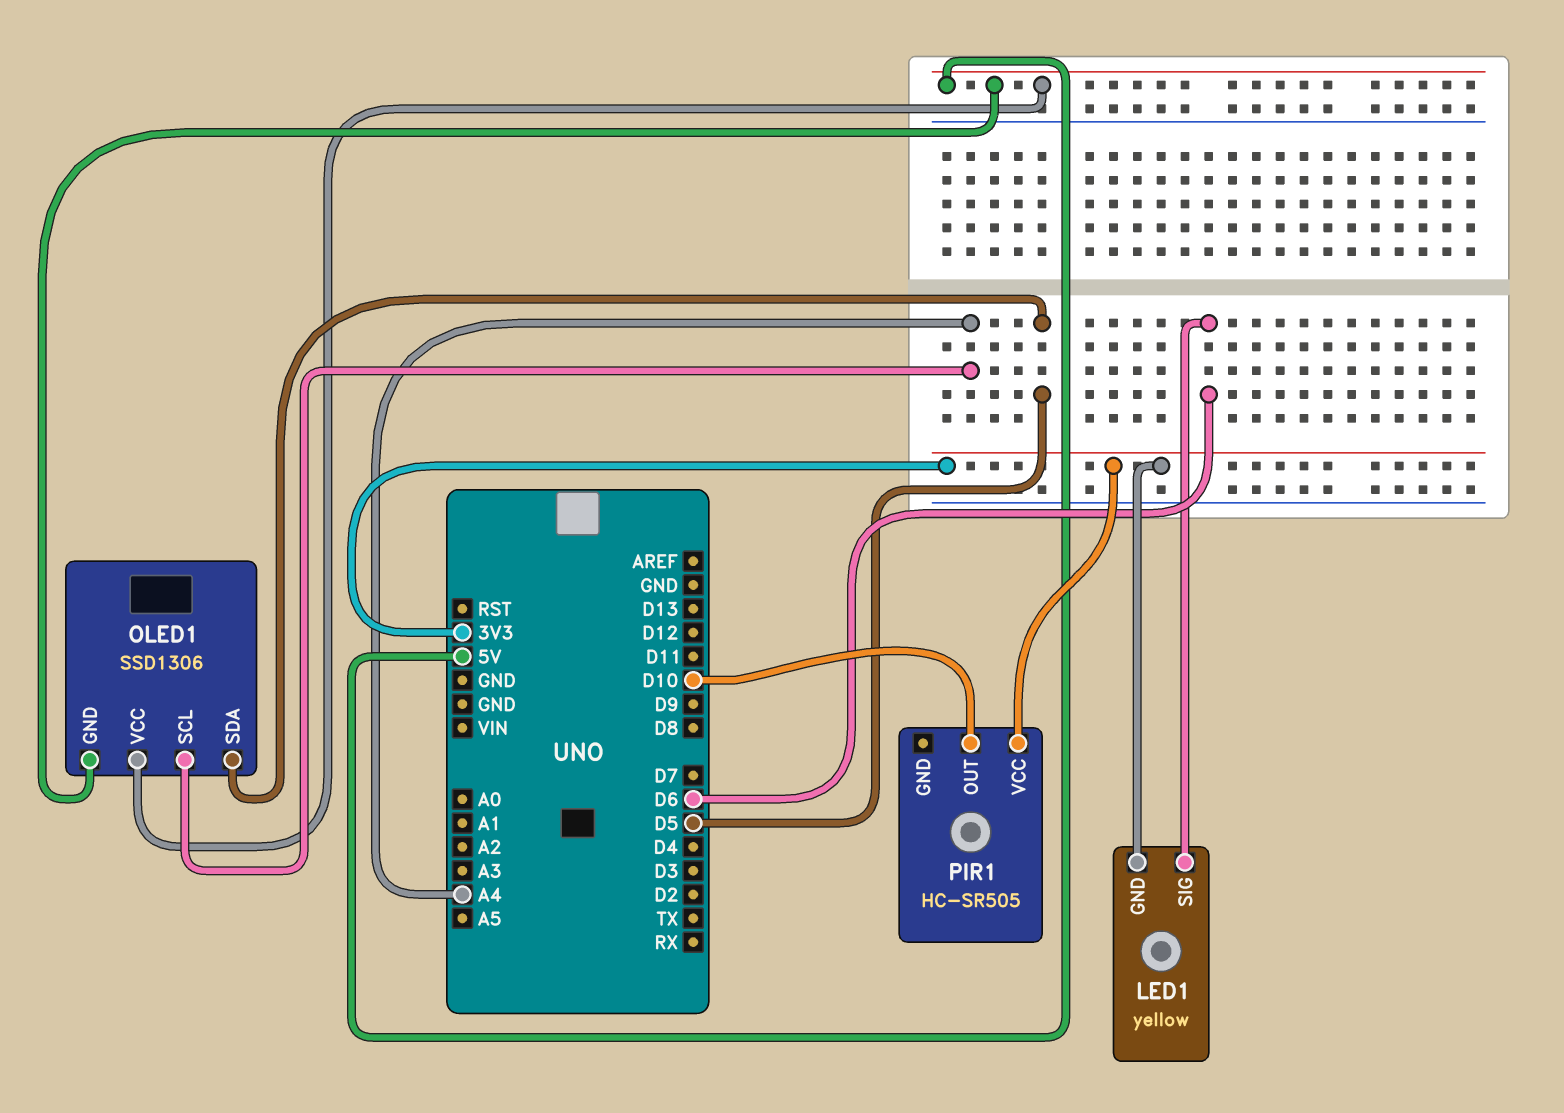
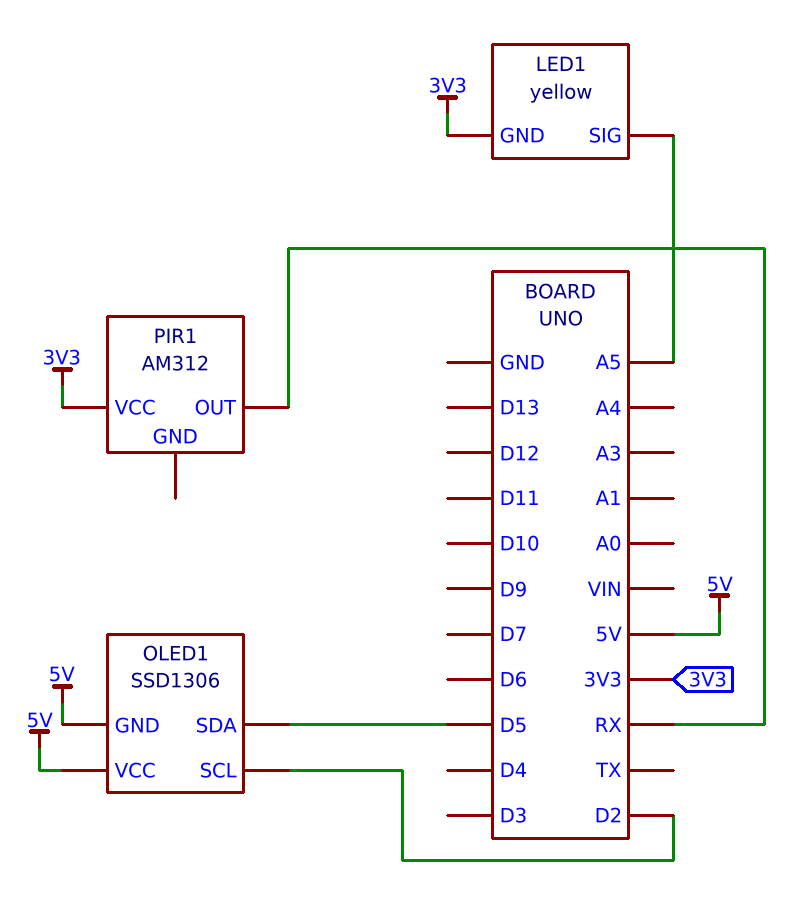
LED1 pin SIG: D6 -> A5
OLED1 pin SCL: A4 -> D2
PIR1: HC-SR505 -> AM312
PIR1 pin OUT: D10 -> RX

